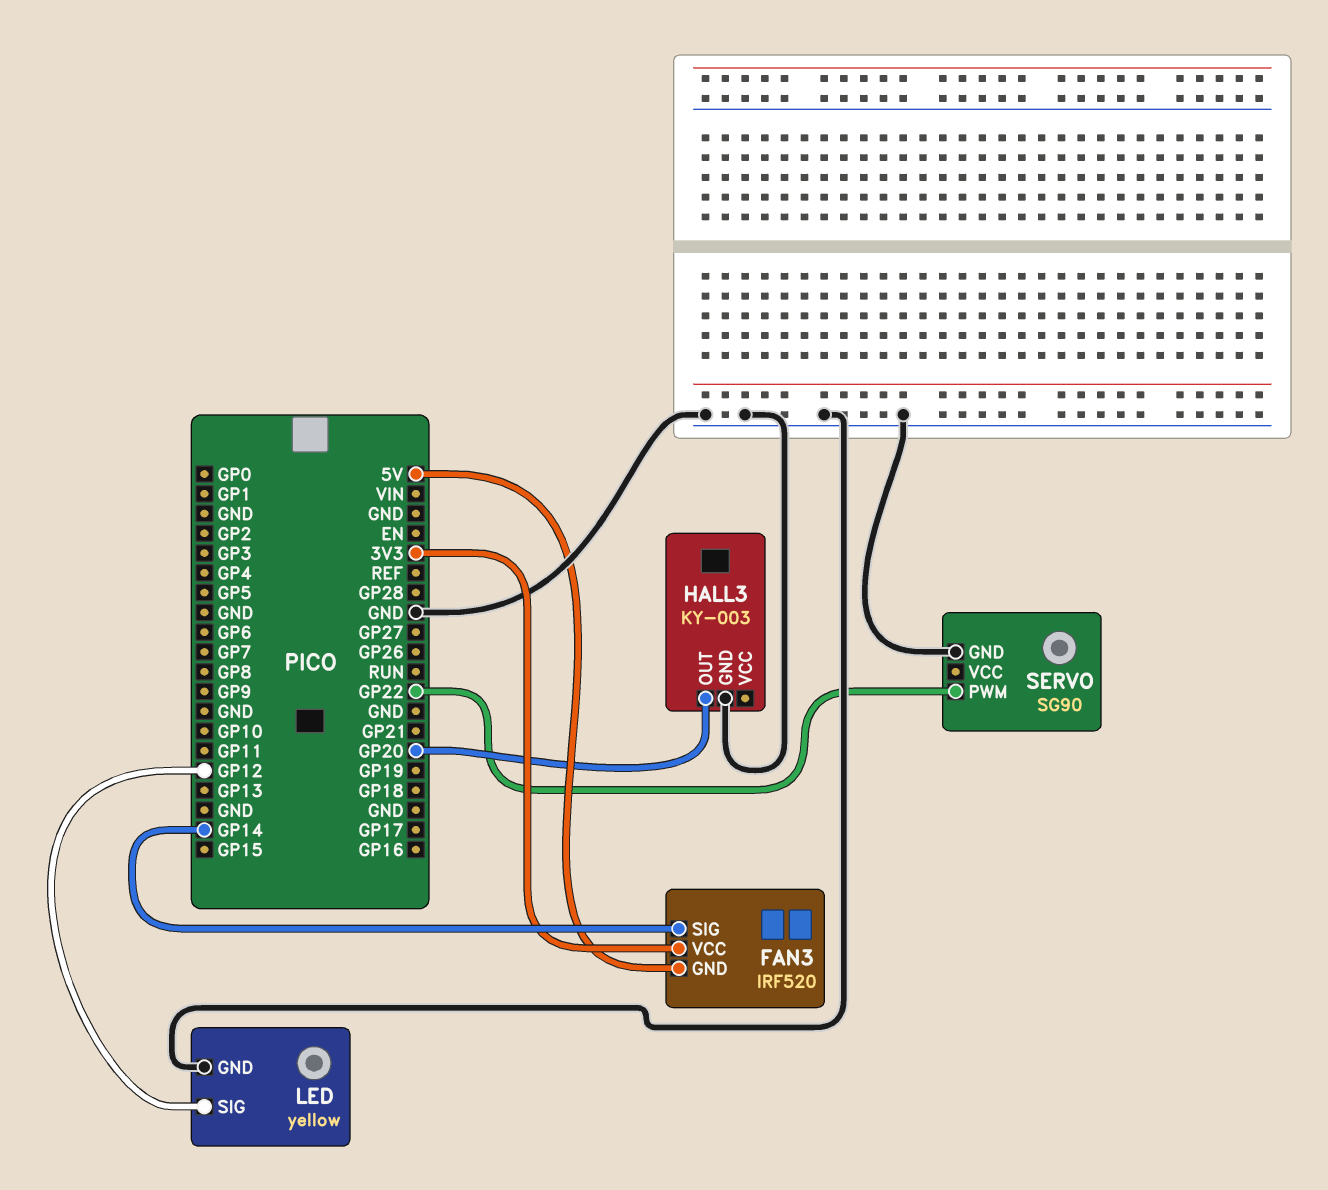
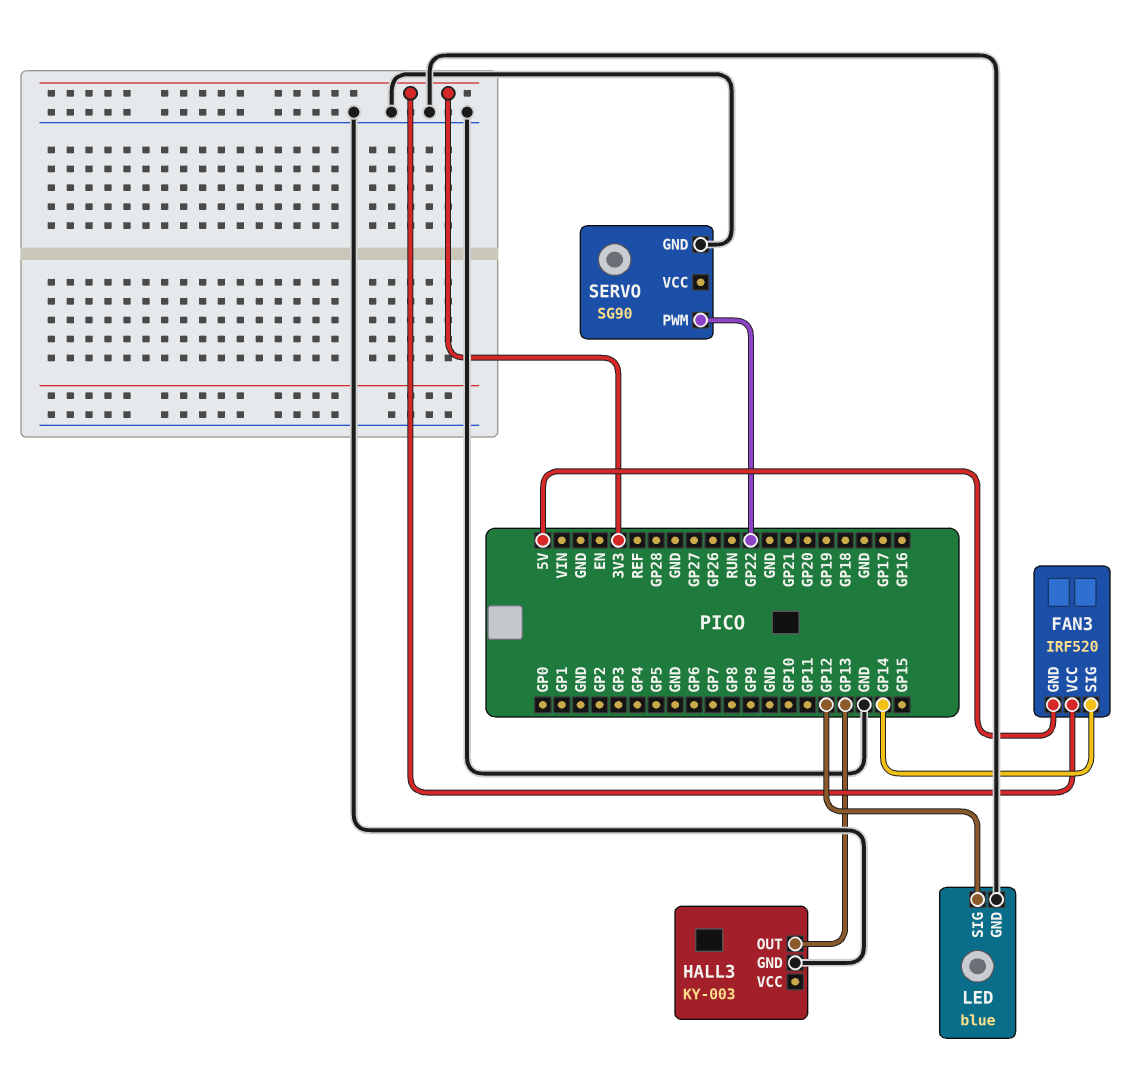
HALL3 pin OUT: GP20 -> GP13
LED: yellow -> blue

